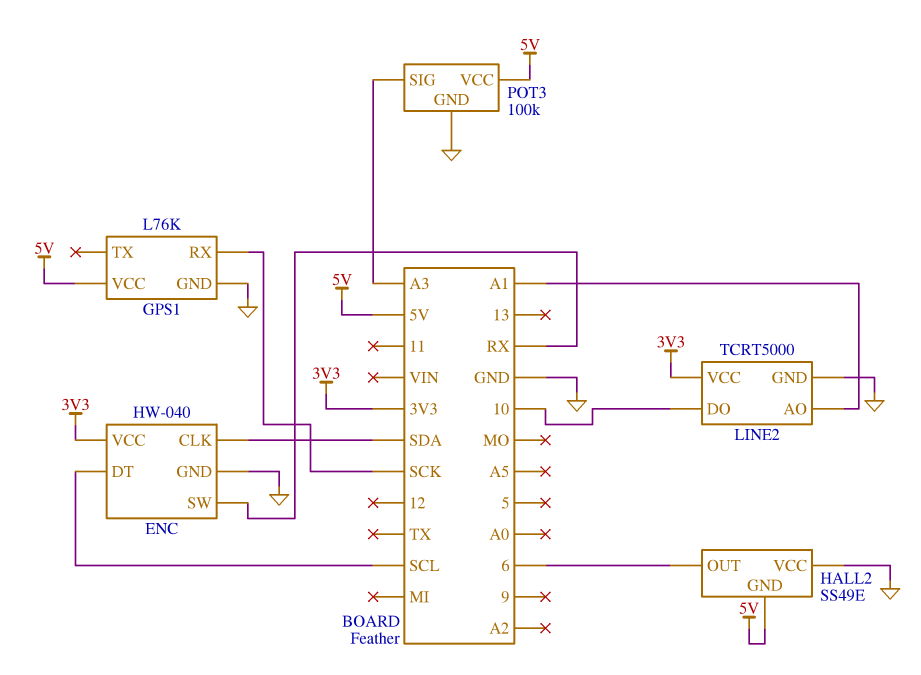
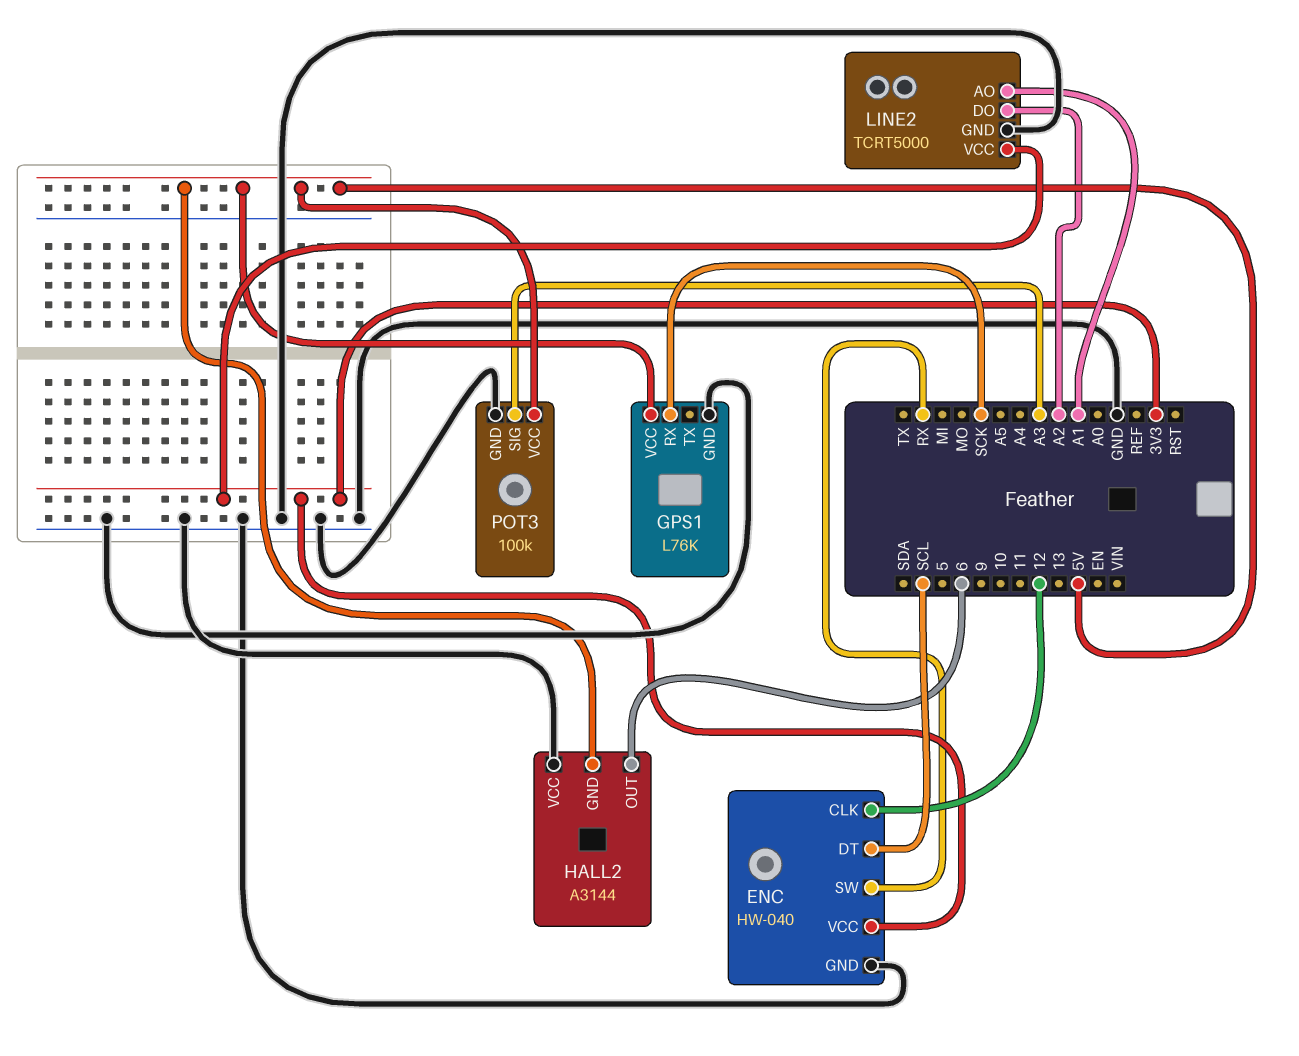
ENC pin CLK: SDA -> 12
HALL2: SS49E -> A3144
LINE2 pin DO: 10 -> A2

